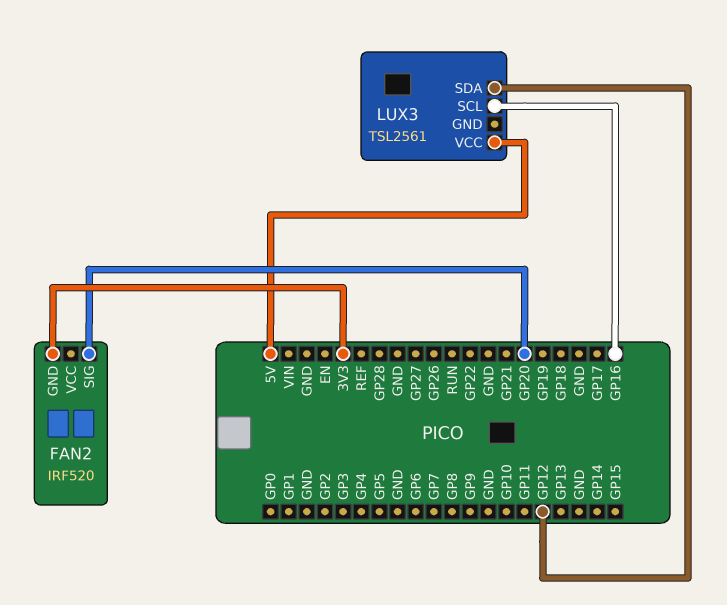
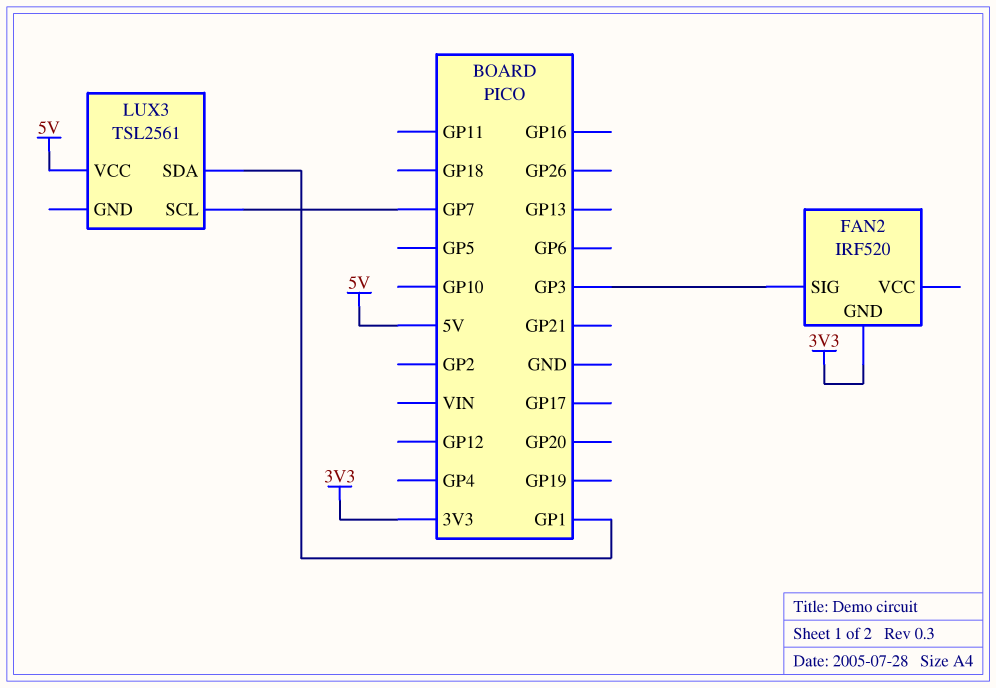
FAN2 pin SIG: GP20 -> GP3
LUX3 pin SCL: GP16 -> GP7
LUX3 pin SDA: GP12 -> GP1

